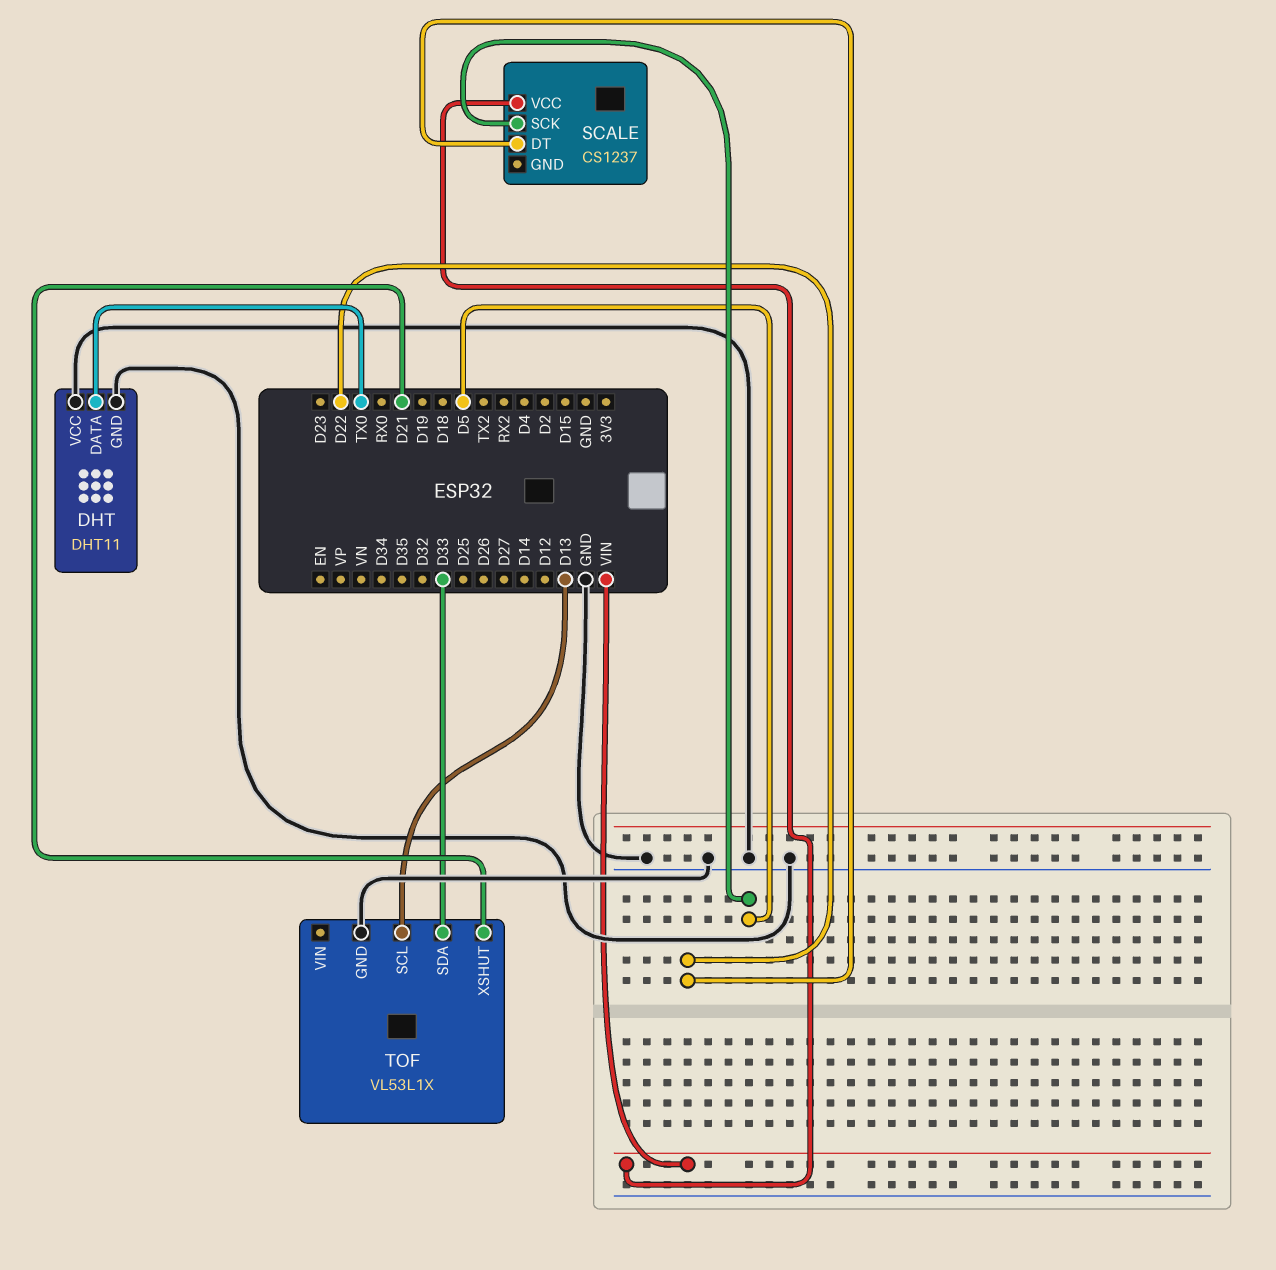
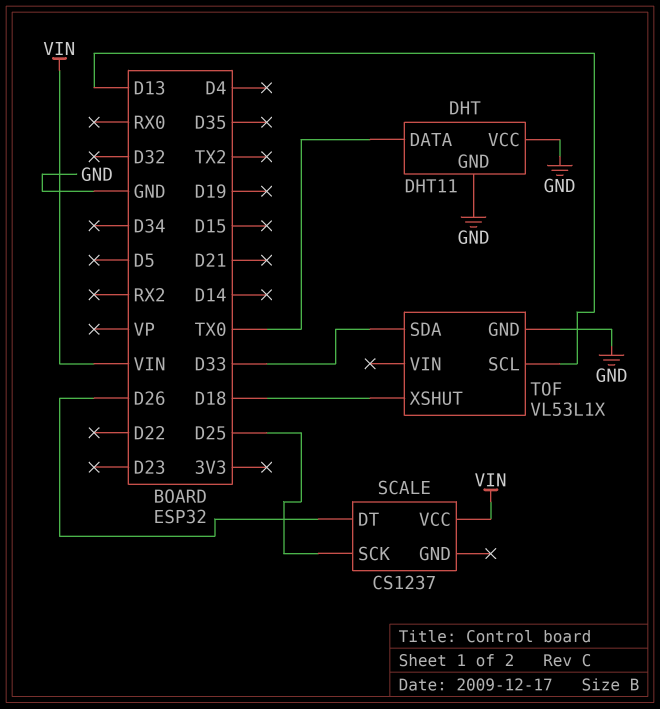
SCALE pin DT: D22 -> D26
SCALE pin SCK: D5 -> D25
TOF pin XSHUT: D21 -> D18

